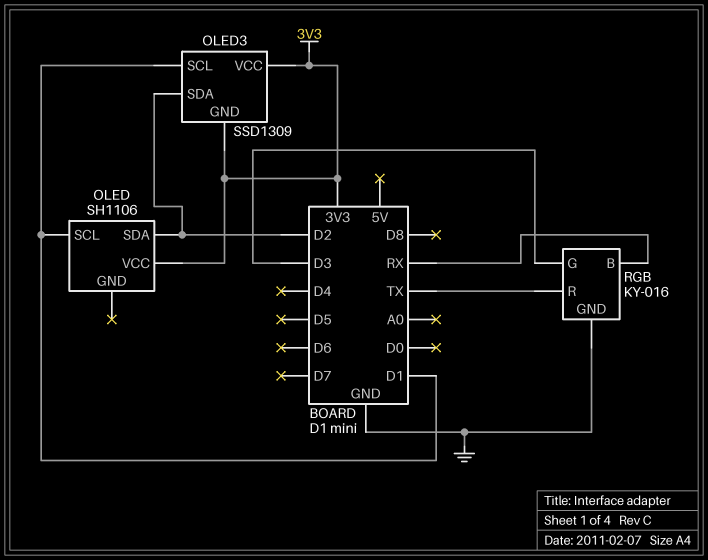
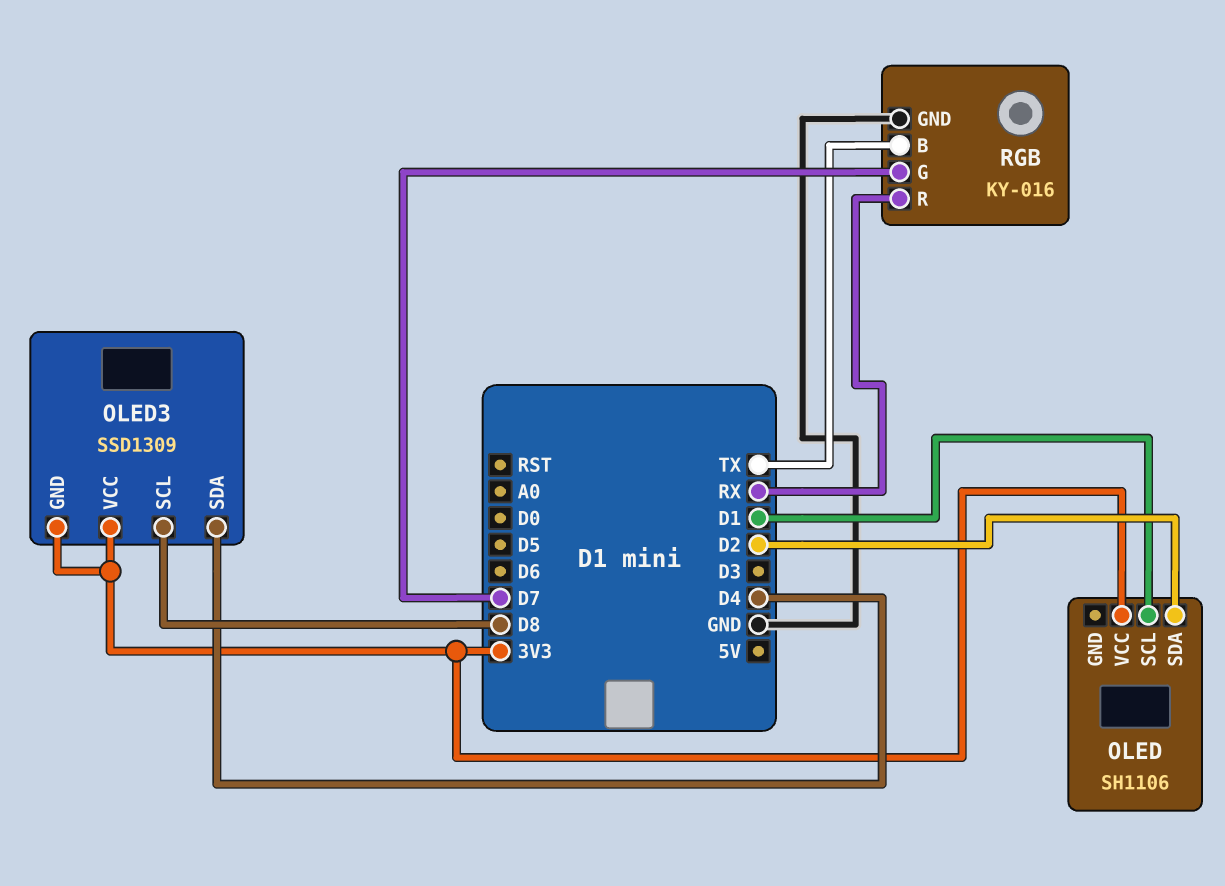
OLED3 pin SCL: D1 -> D8
OLED3 pin SDA: D2 -> D4
RGB pin B: RX -> TX
RGB pin G: D3 -> D7
RGB pin R: TX -> RX

